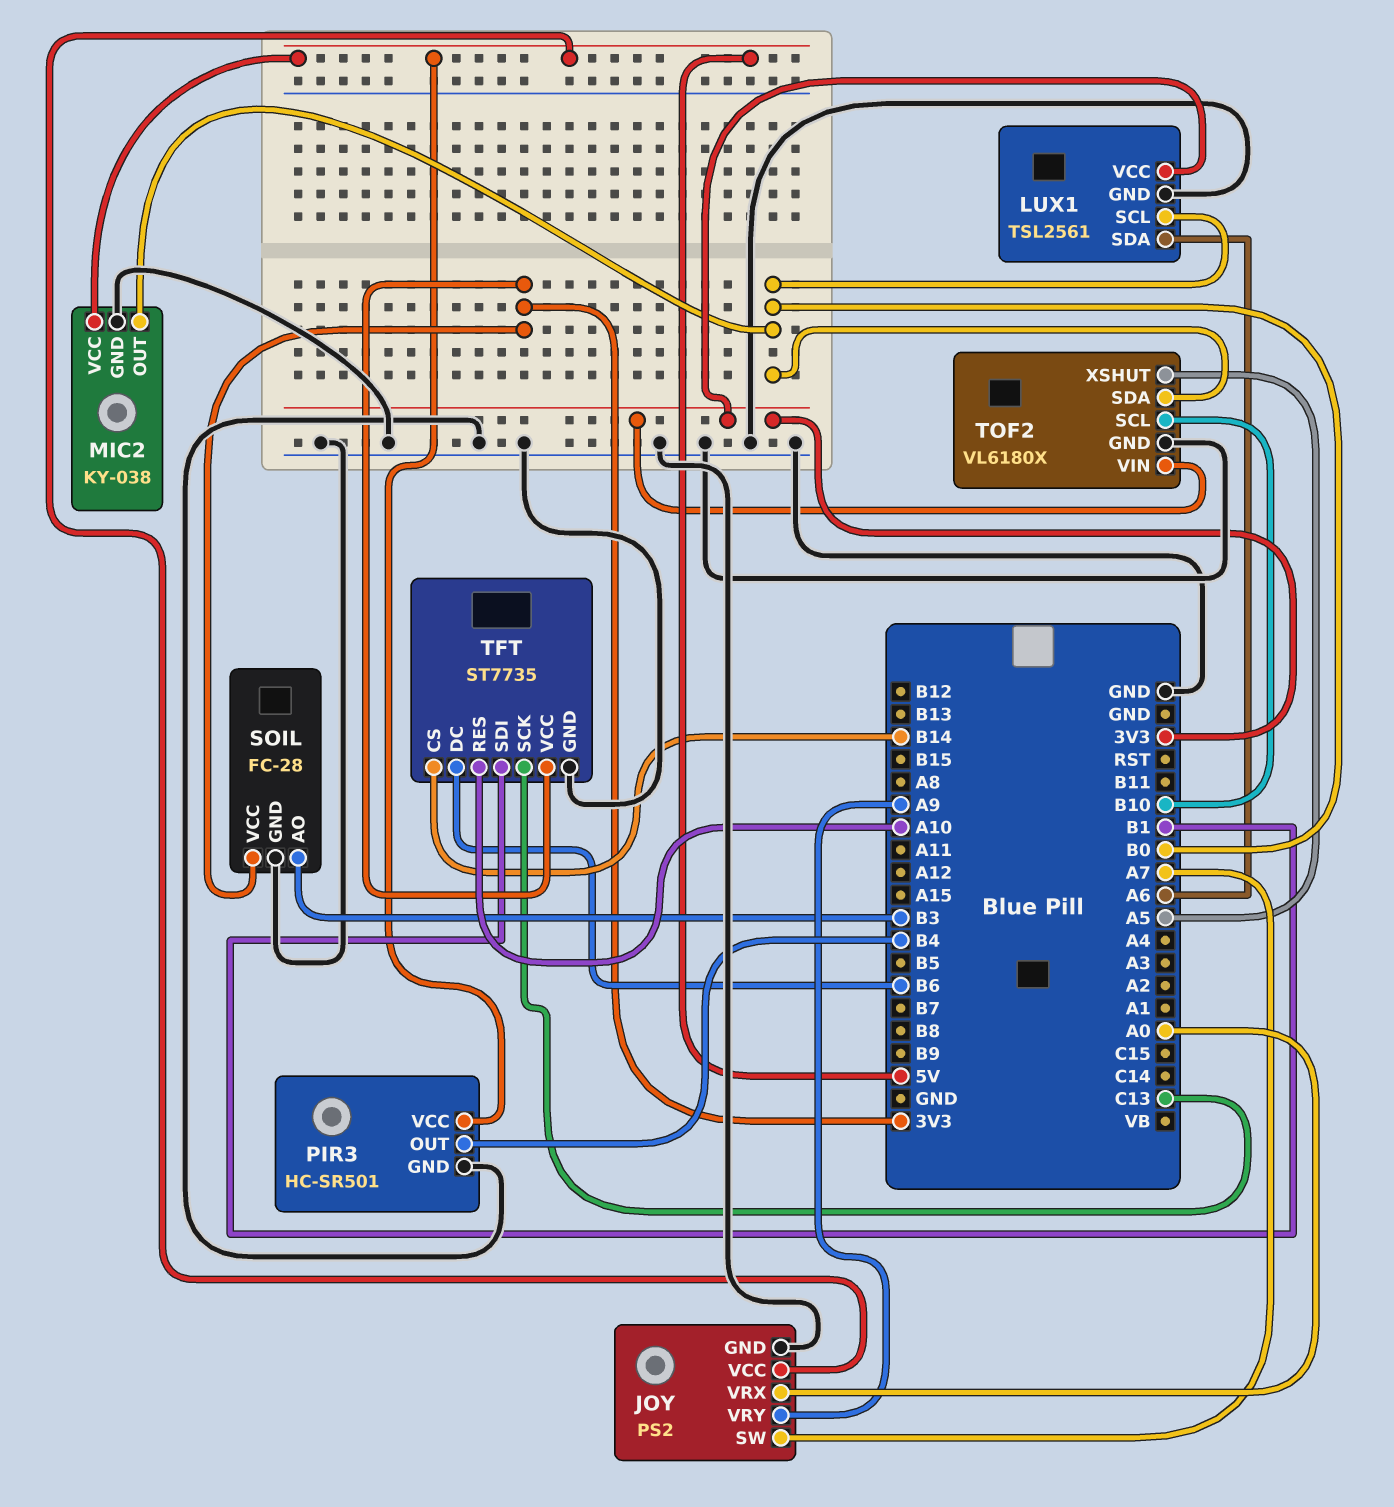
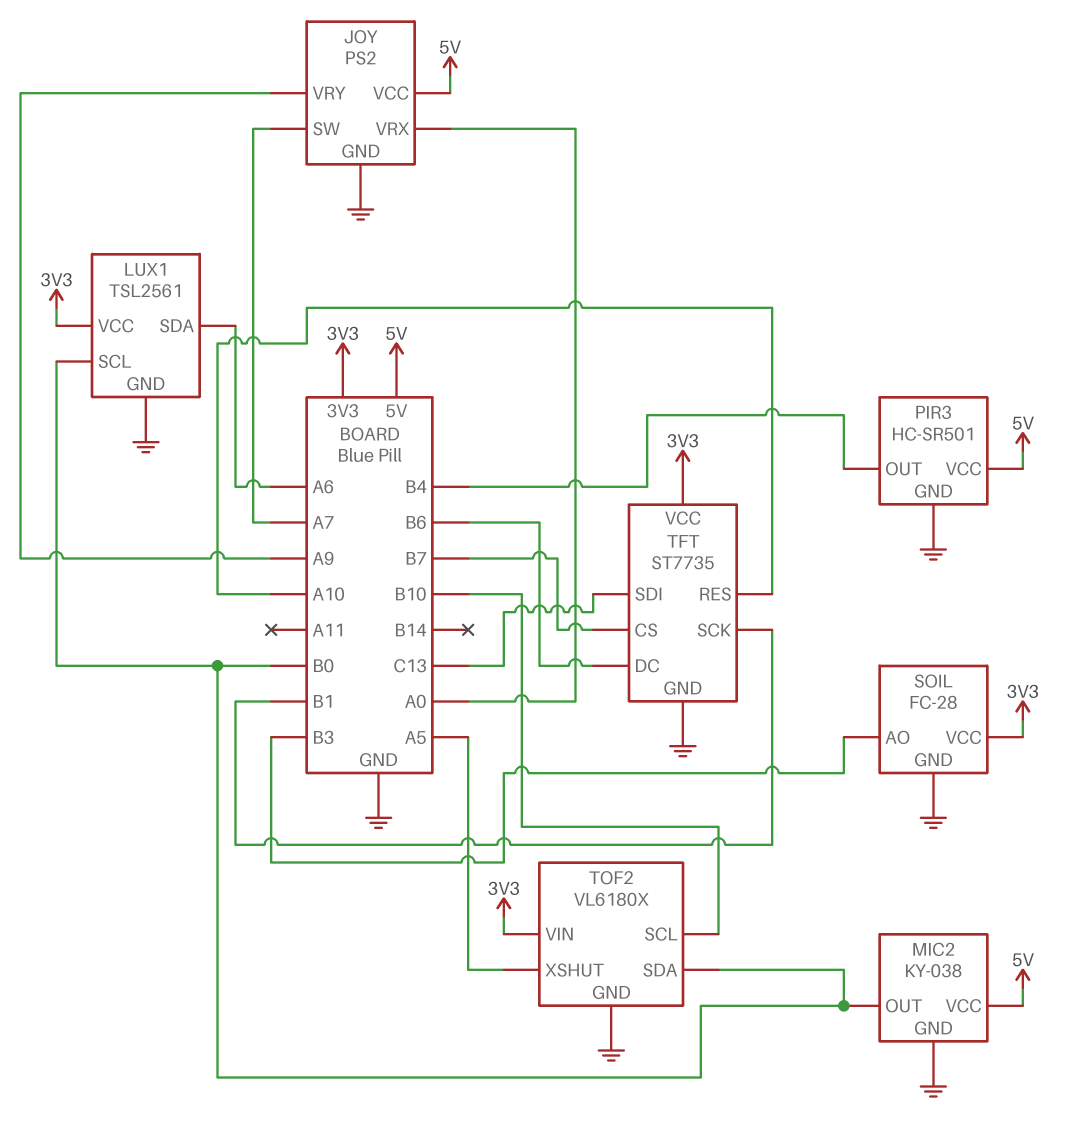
TFT pin CS: B14 -> B7
TFT pin SCK: C13 -> B1
TFT pin SDI: B1 -> C13

